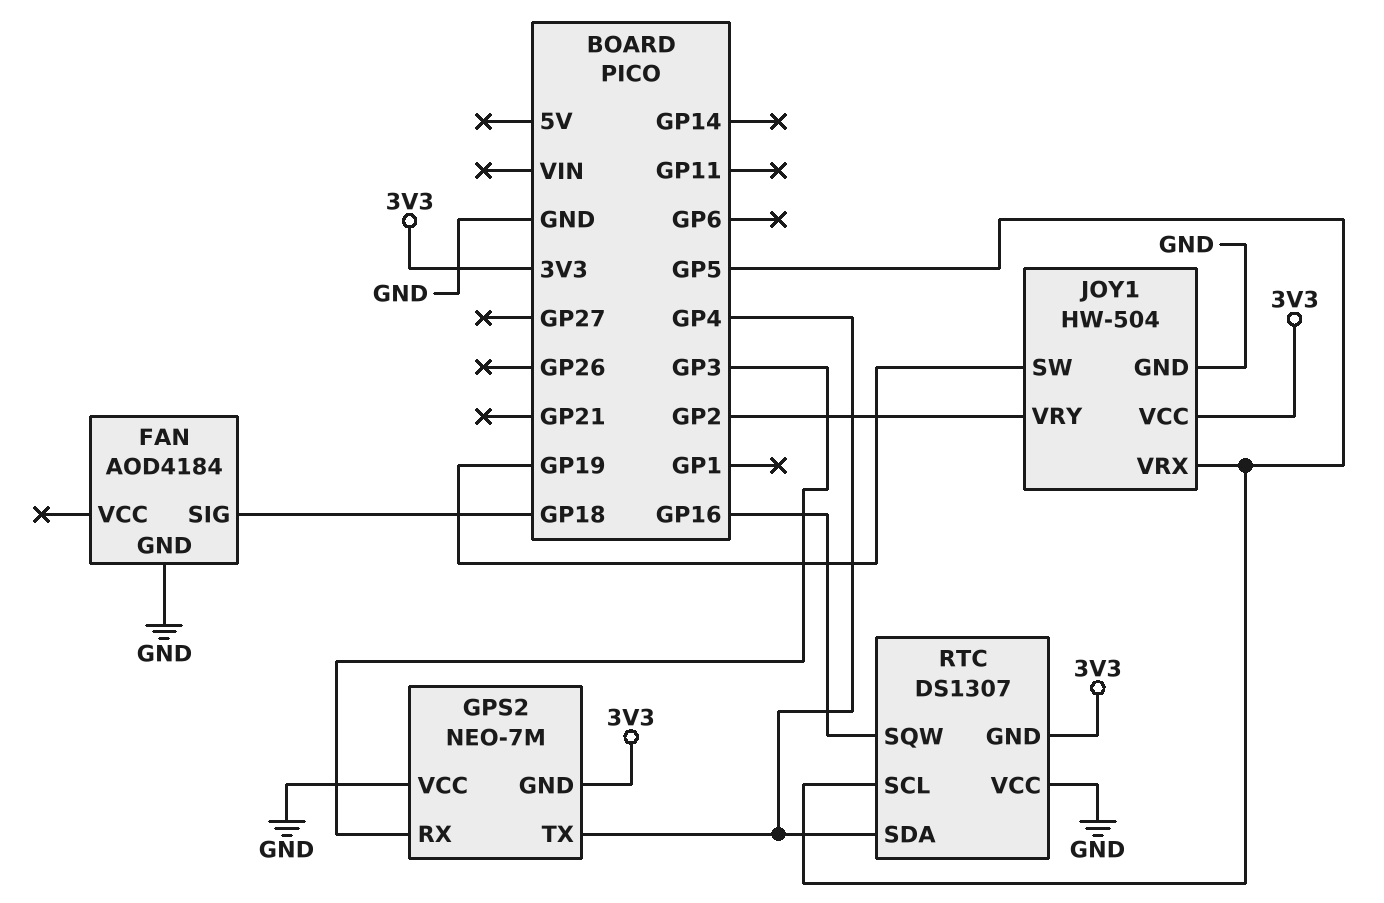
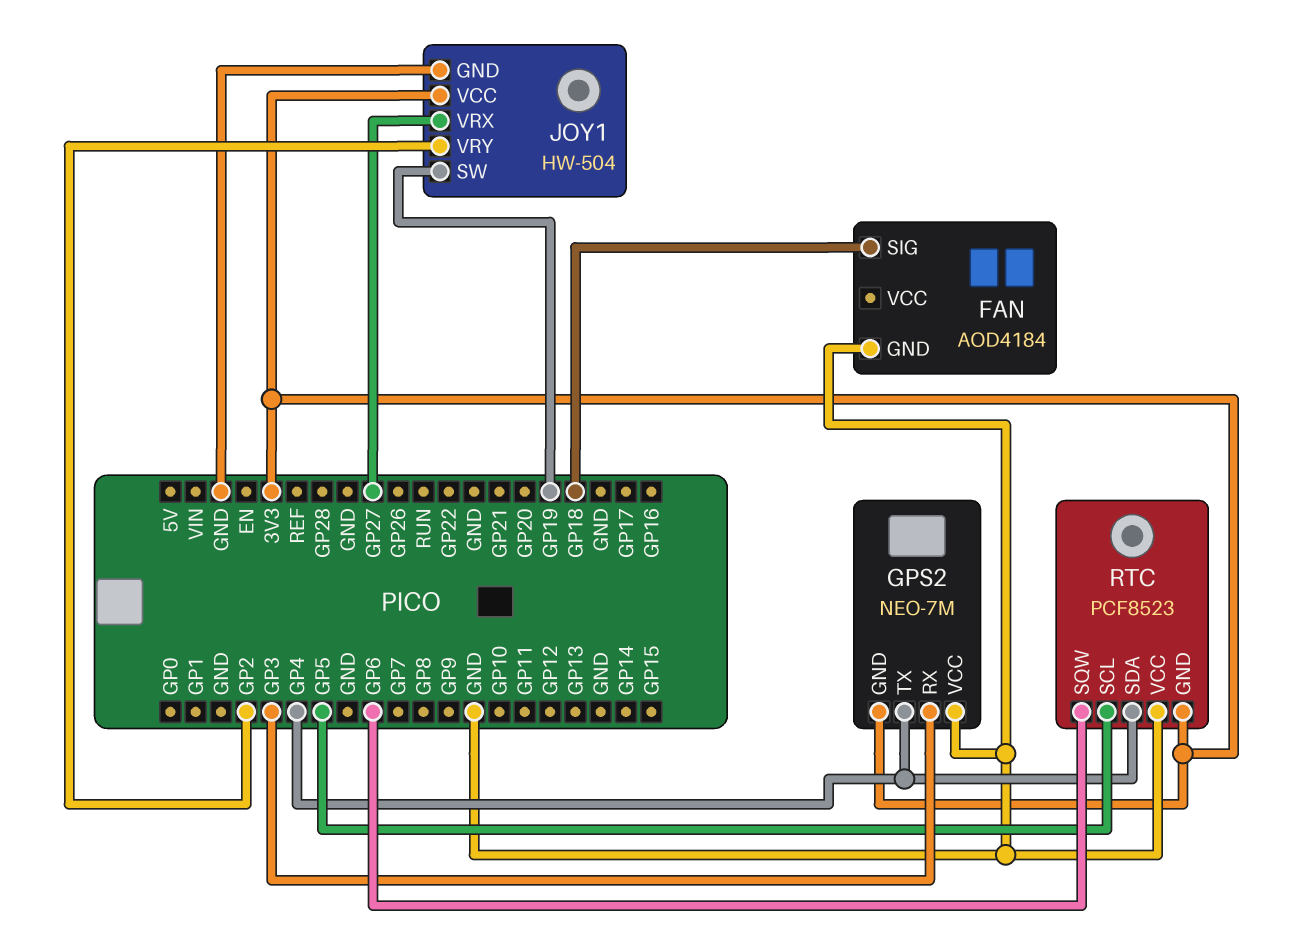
JOY1 pin VRX: GP5 -> GP27
RTC: DS1307 -> PCF8523
RTC pin SQW: GP16 -> GP6

